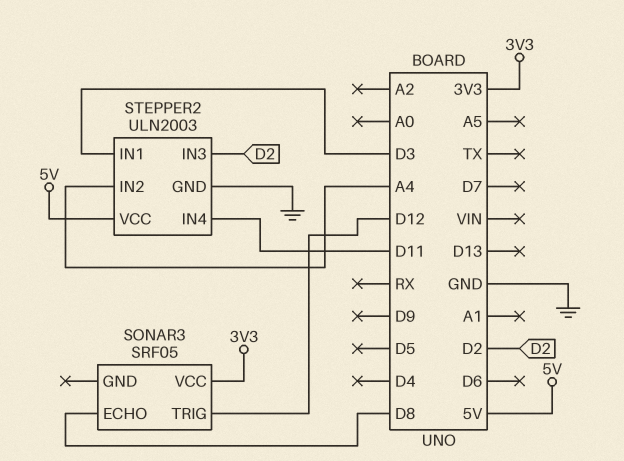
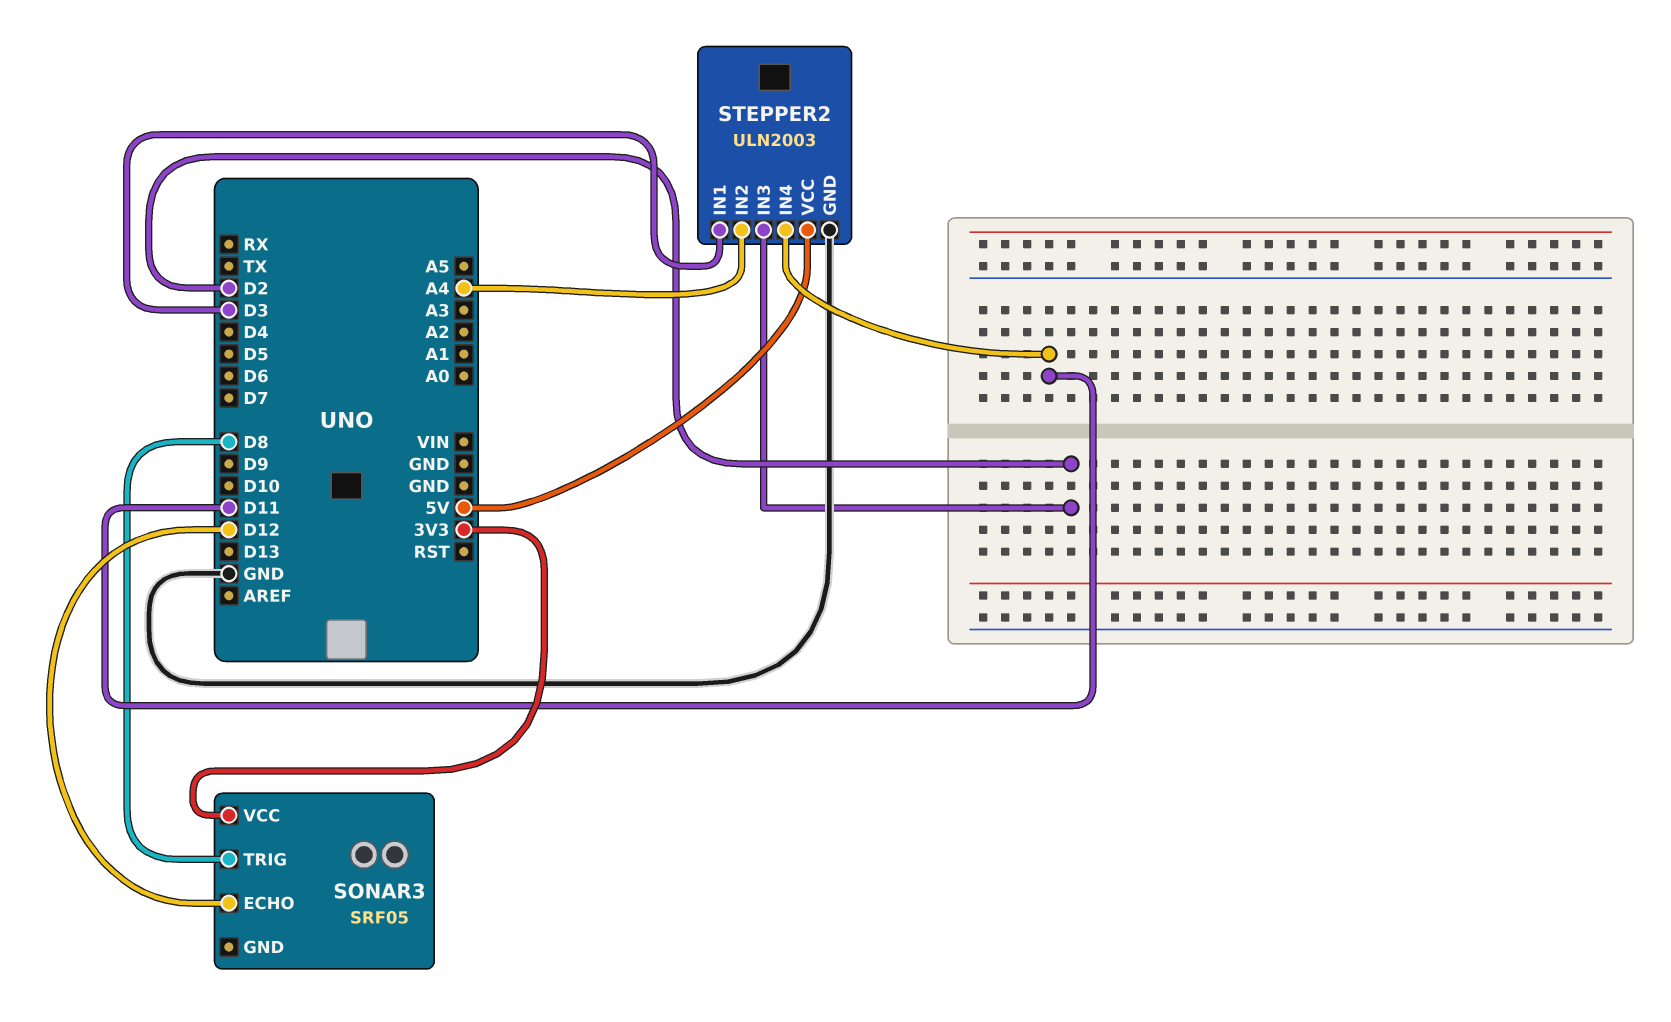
SONAR3 pin ECHO: D8 -> D12
SONAR3 pin TRIG: D12 -> D8

